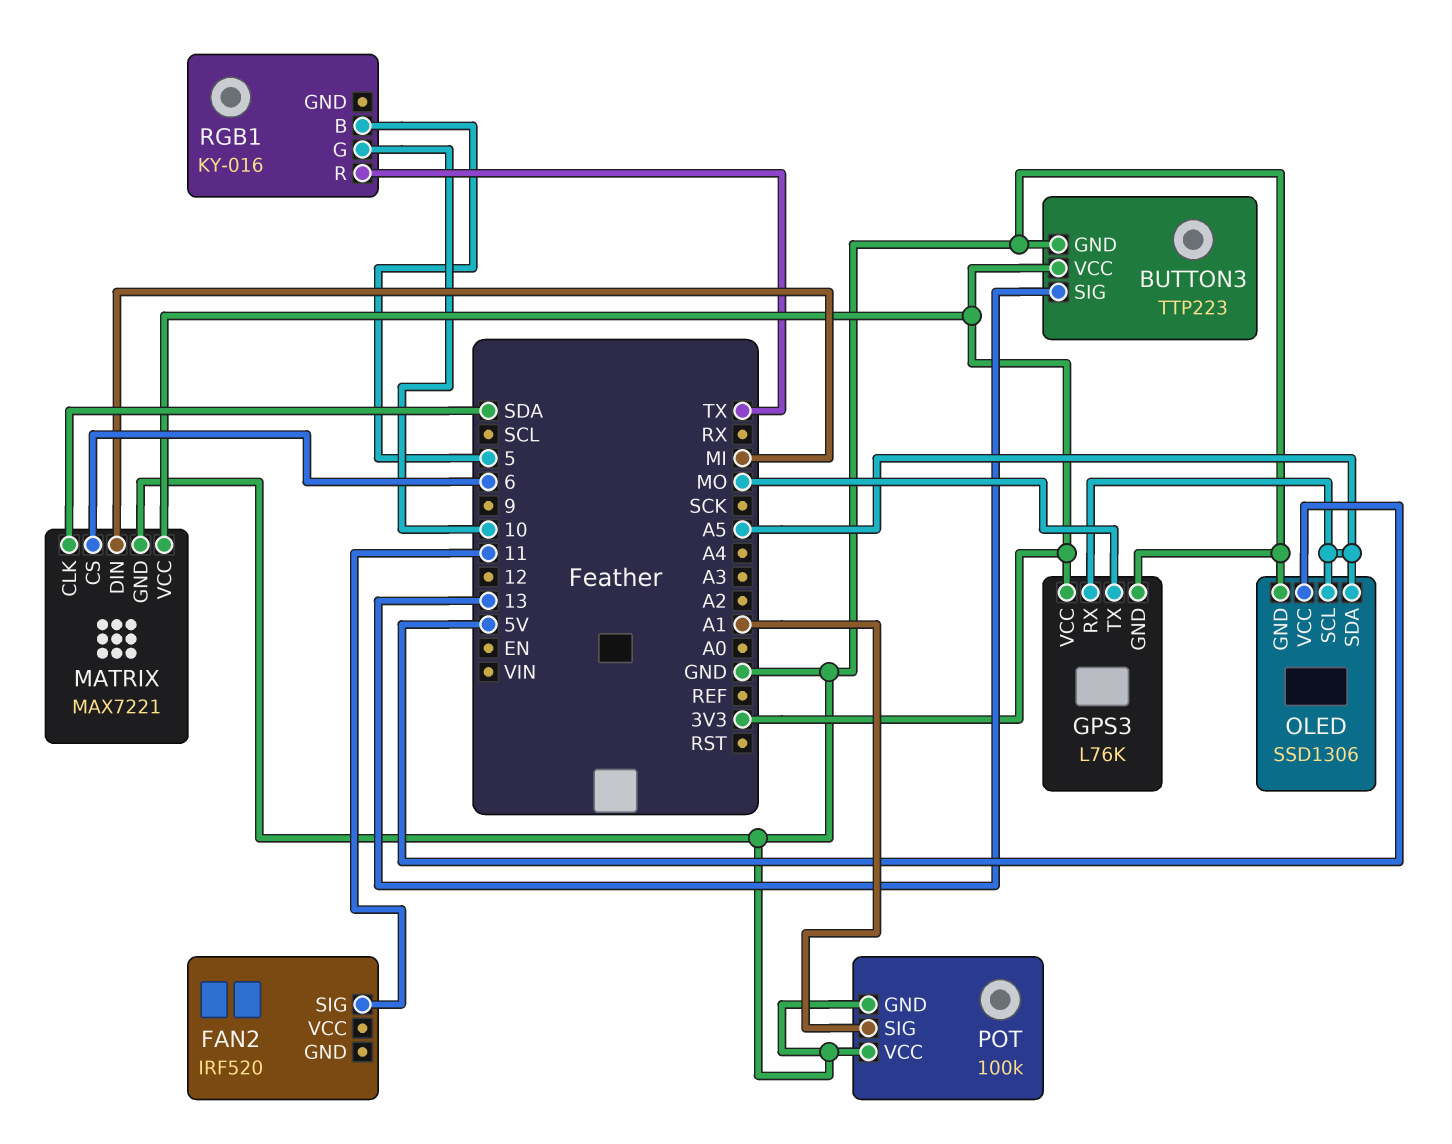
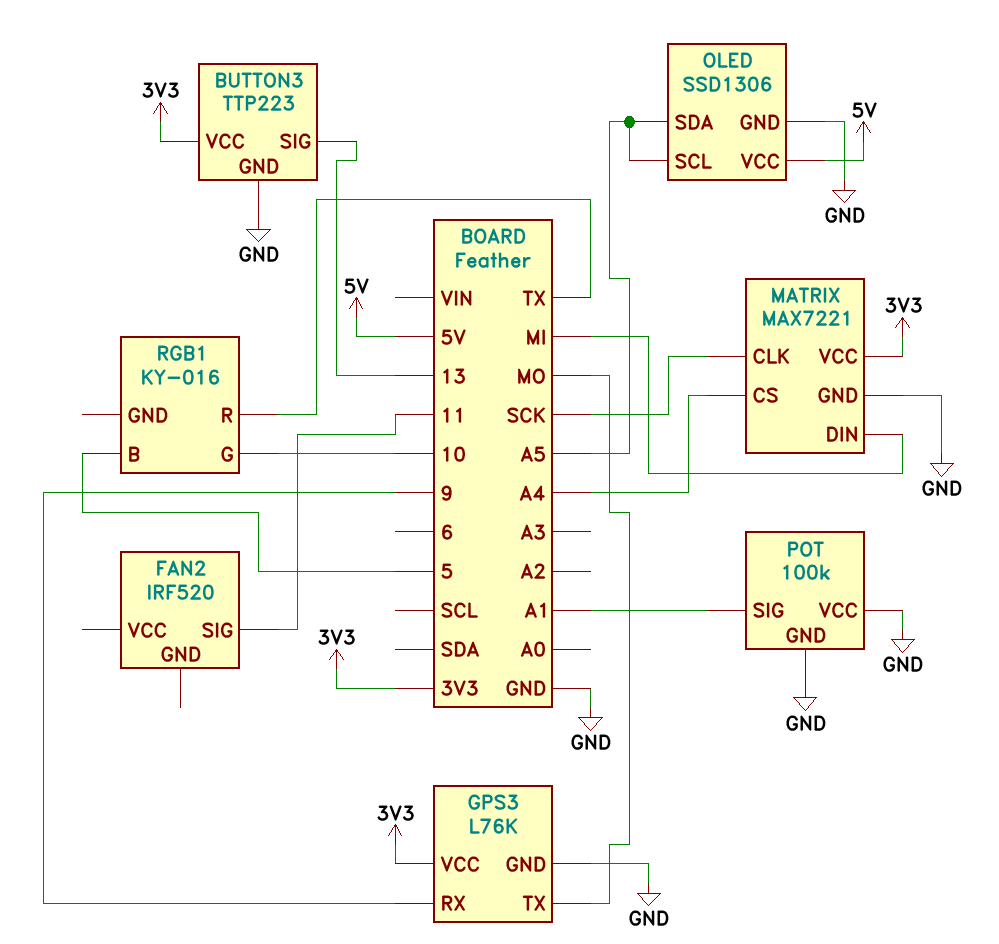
GPS3 pin RX: A5 -> 9
MATRIX pin CLK: SDA -> SCK
MATRIX pin CS: 6 -> A4

